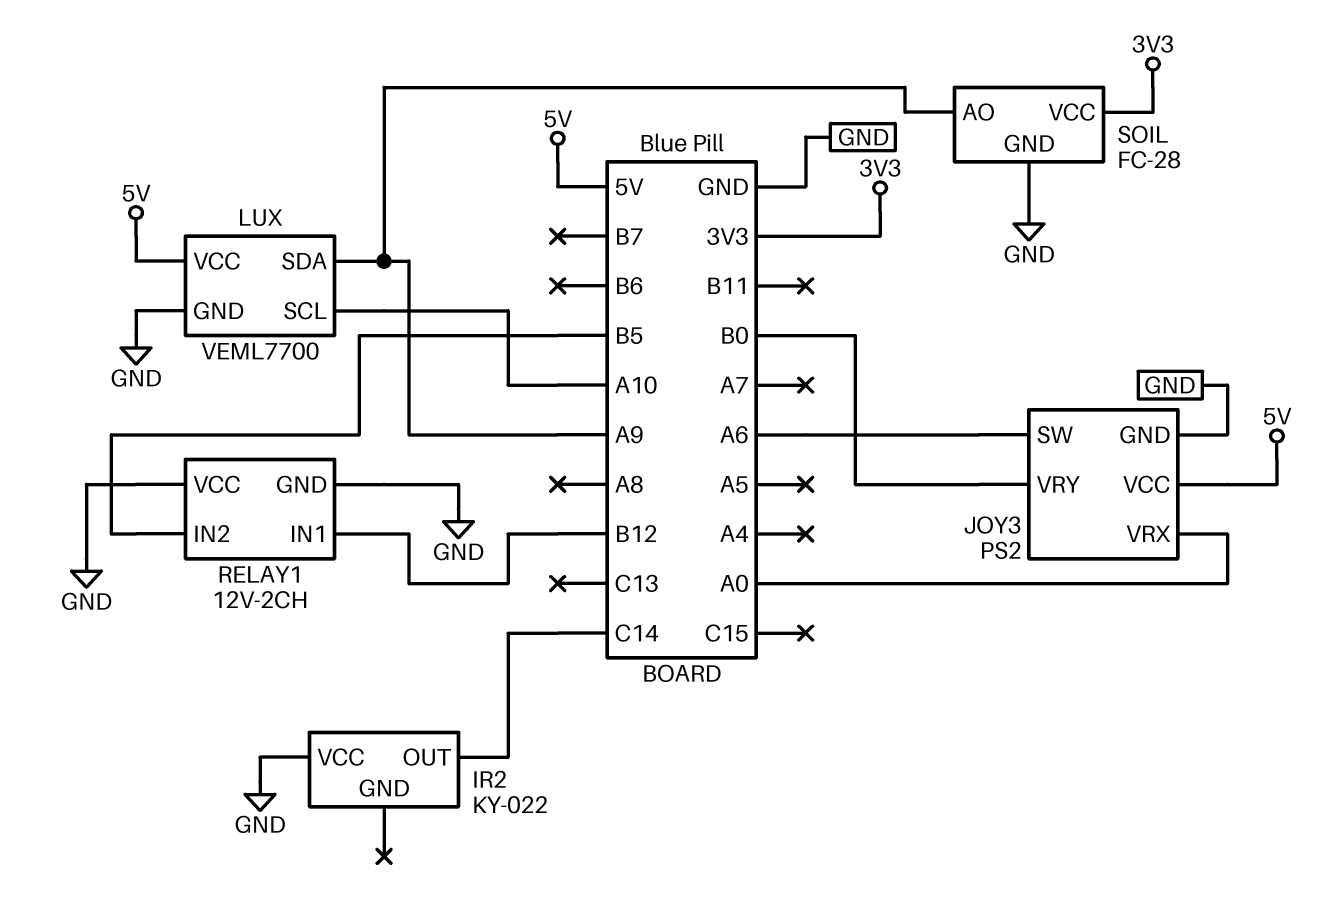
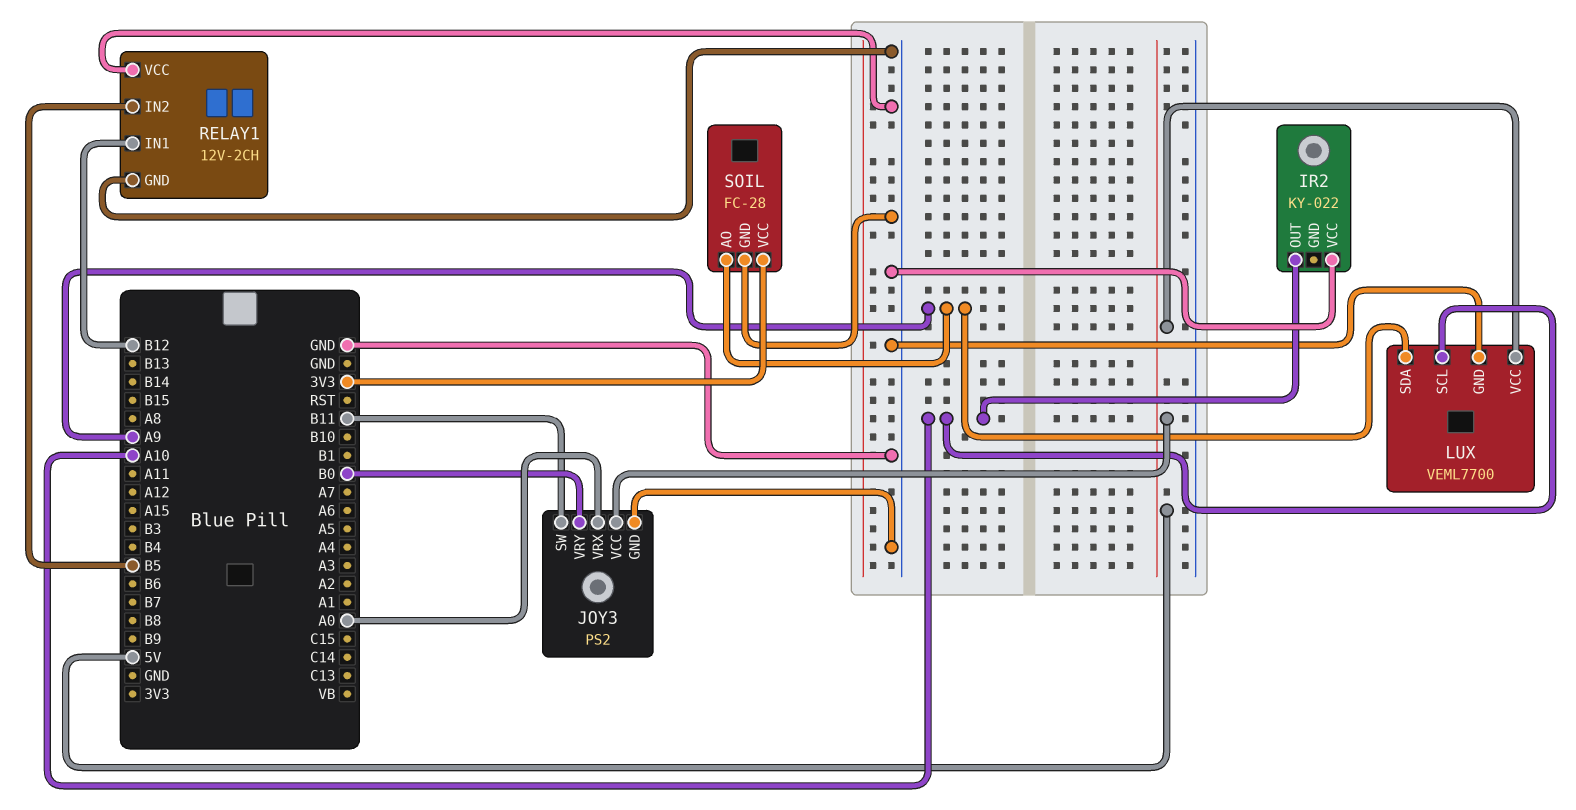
IR2 pin OUT: C14 -> A10
JOY3 pin SW: A6 -> B11

